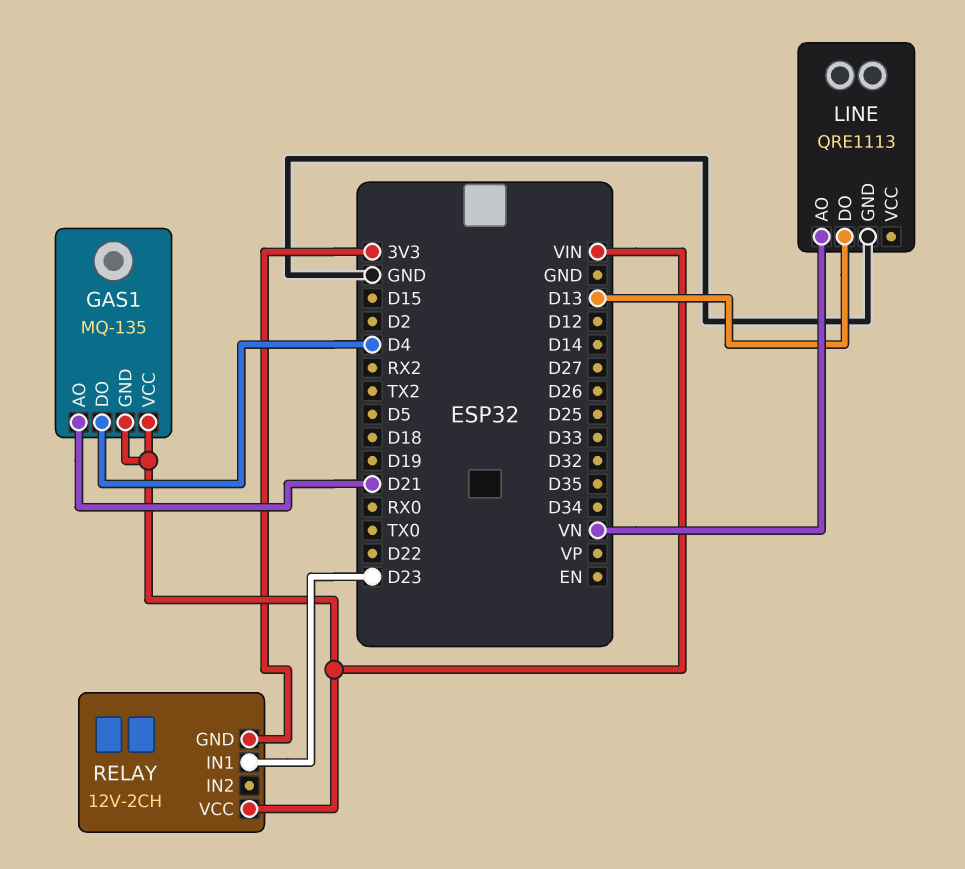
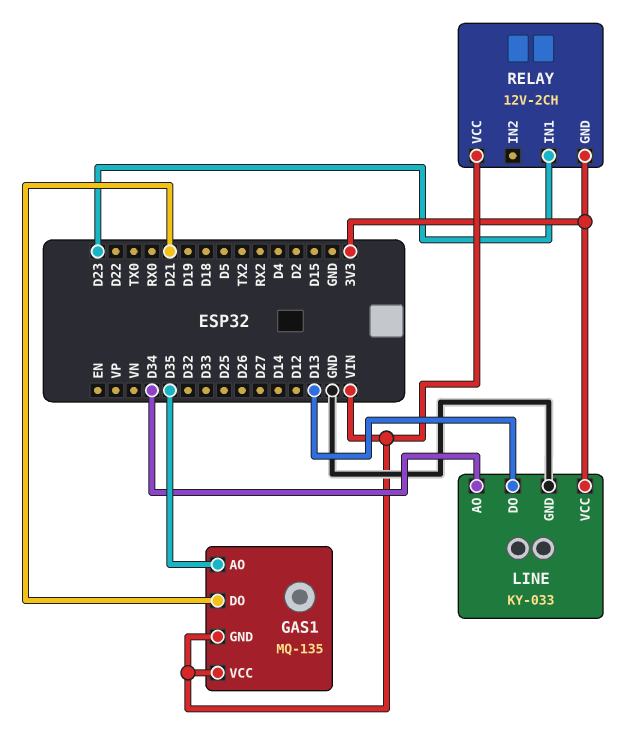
GAS1 pin AO: D21 -> D35
GAS1 pin DO: D4 -> D21
LINE: QRE1113 -> KY-033
LINE pin AO: VN -> D34
LINE pin VCC: none -> 3V3

